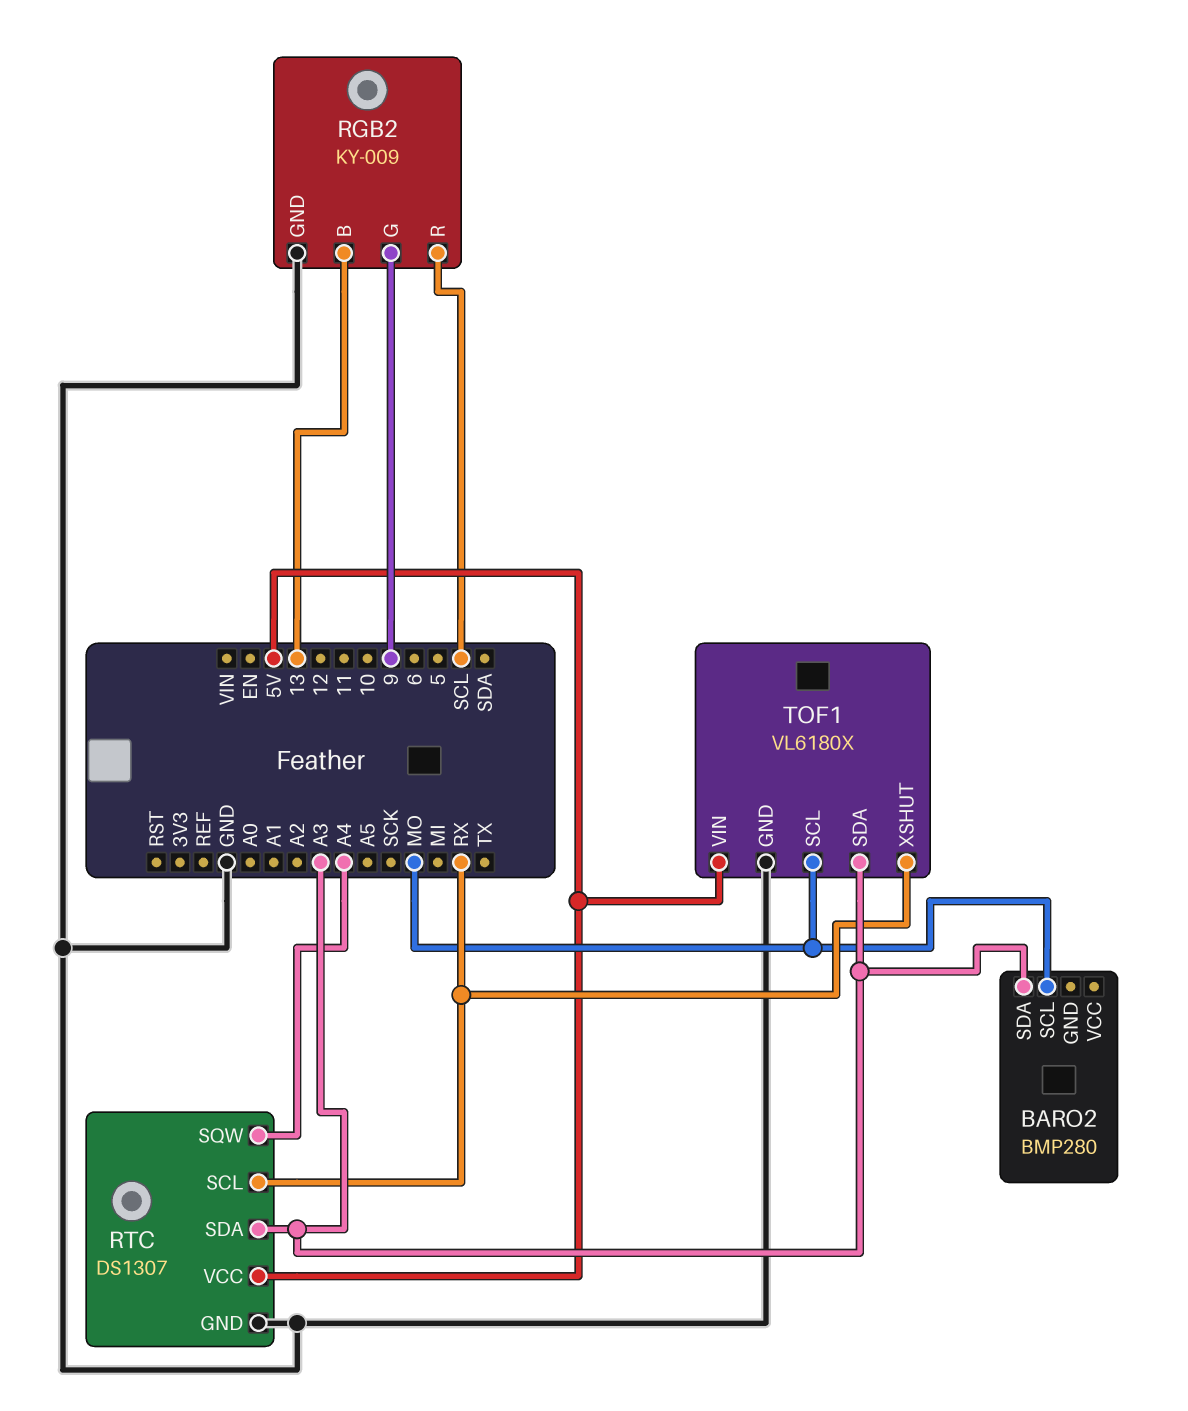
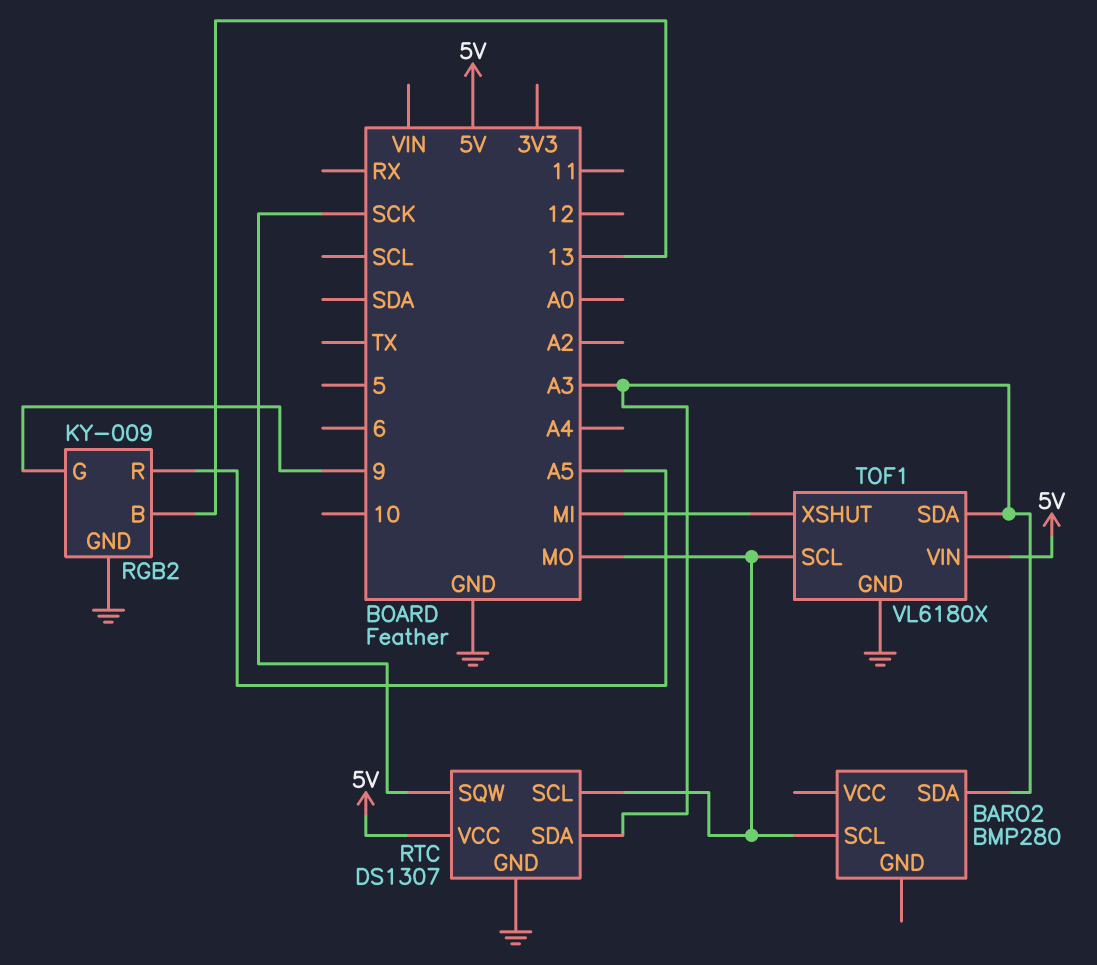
RGB2 pin R: SCL -> A5
RTC pin SCL: RX -> MO
RTC pin SQW: A4 -> SCK
TOF1 pin XSHUT: RX -> MI

